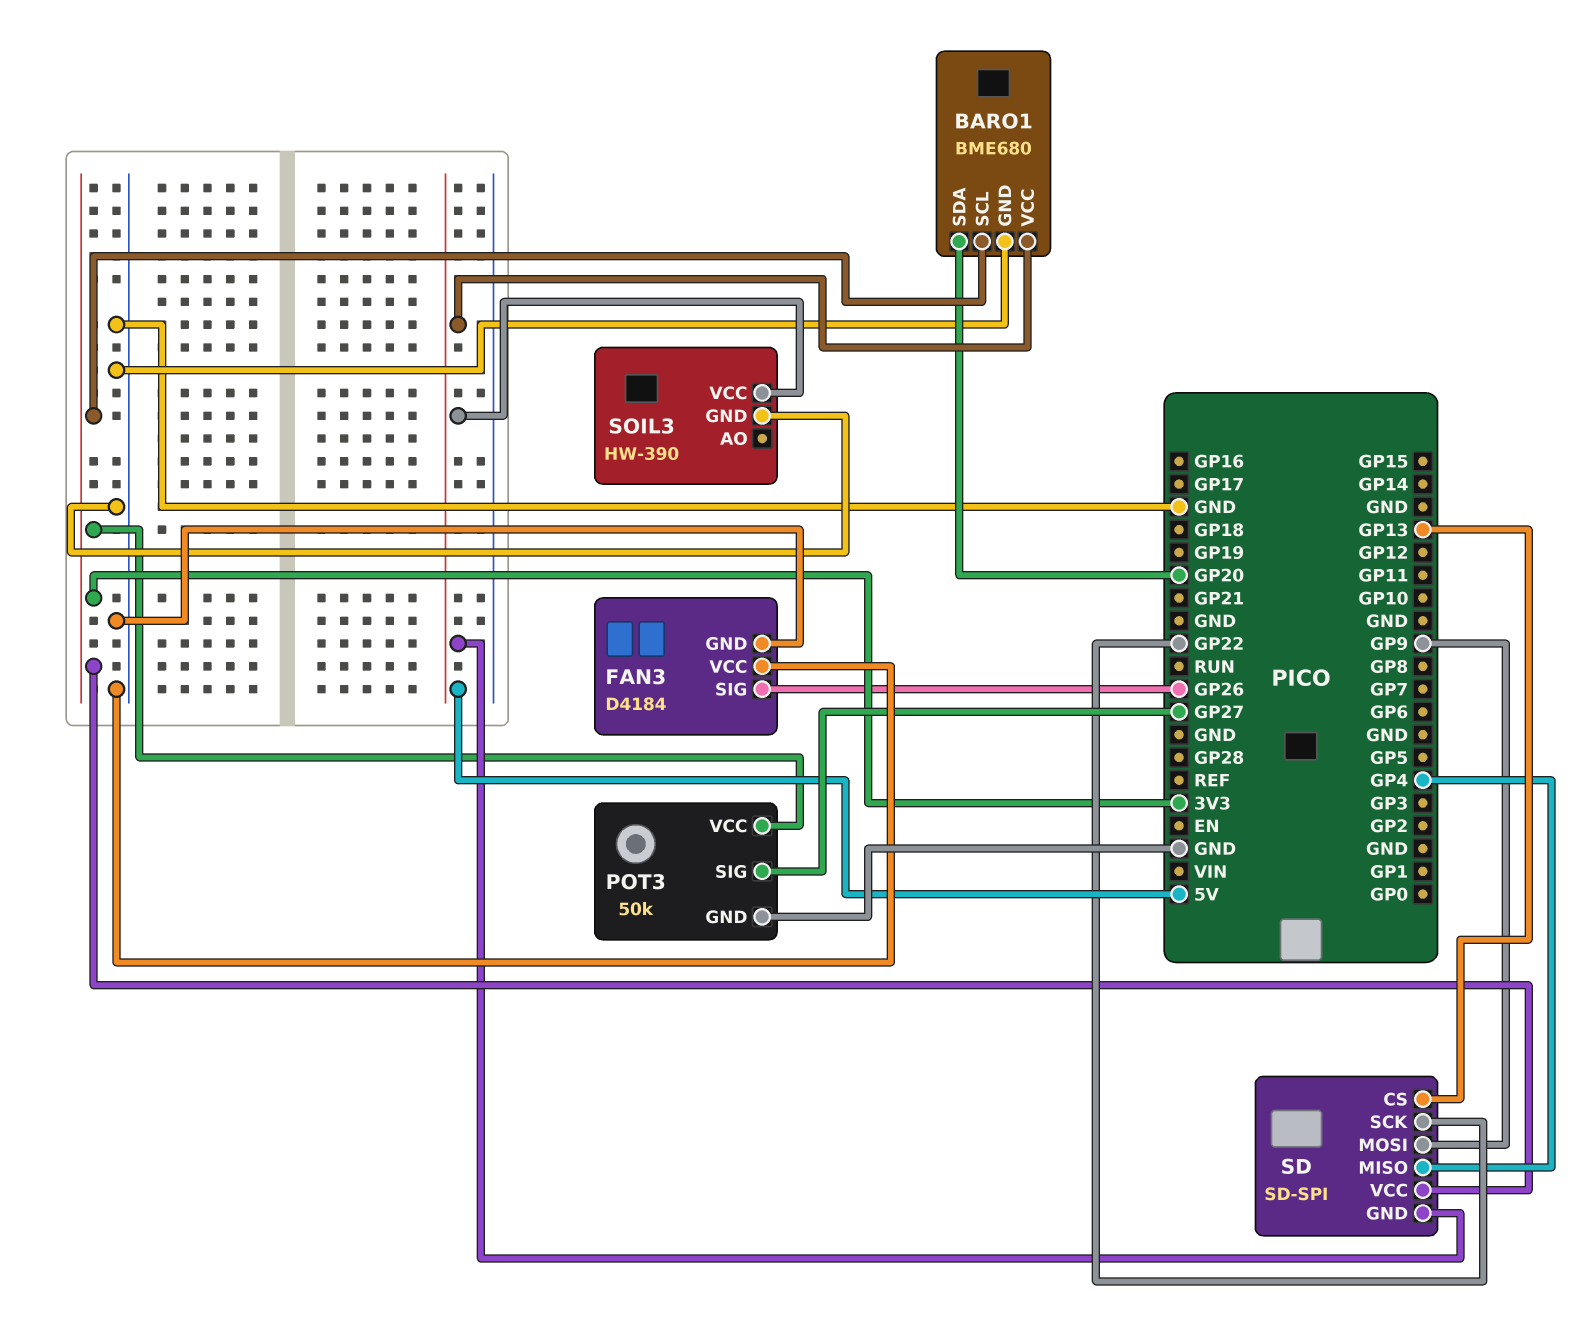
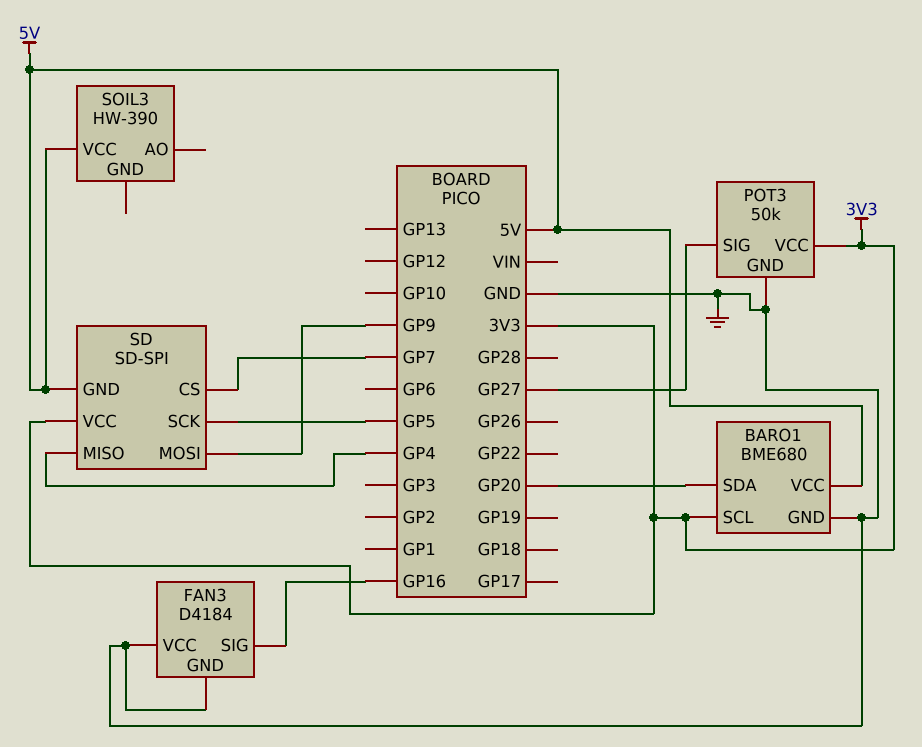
FAN3 pin SIG: GP26 -> GP16
SD pin CS: GP13 -> GP7
SD pin SCK: GP22 -> GP5
SOIL3 pin GND: GND -> none

